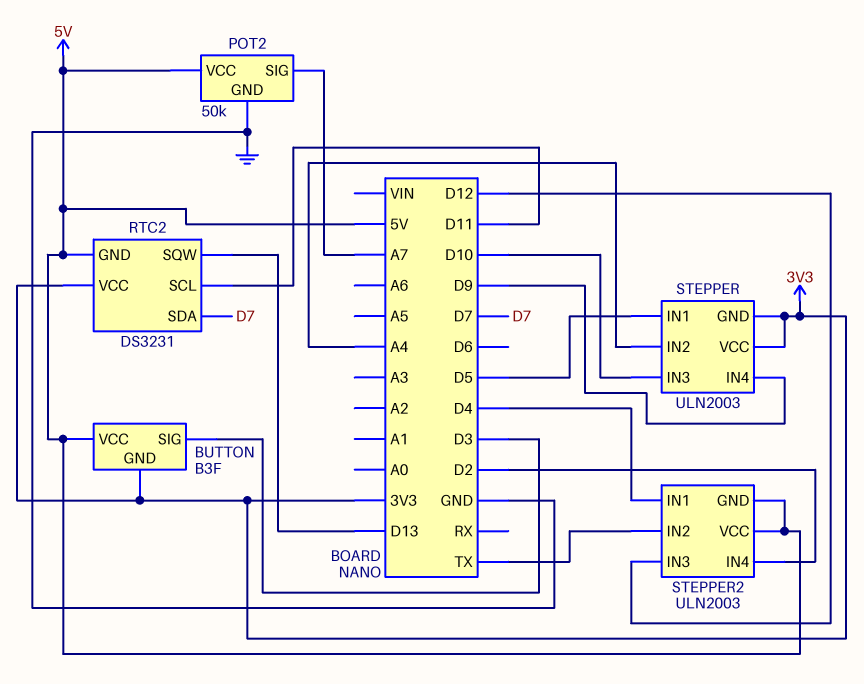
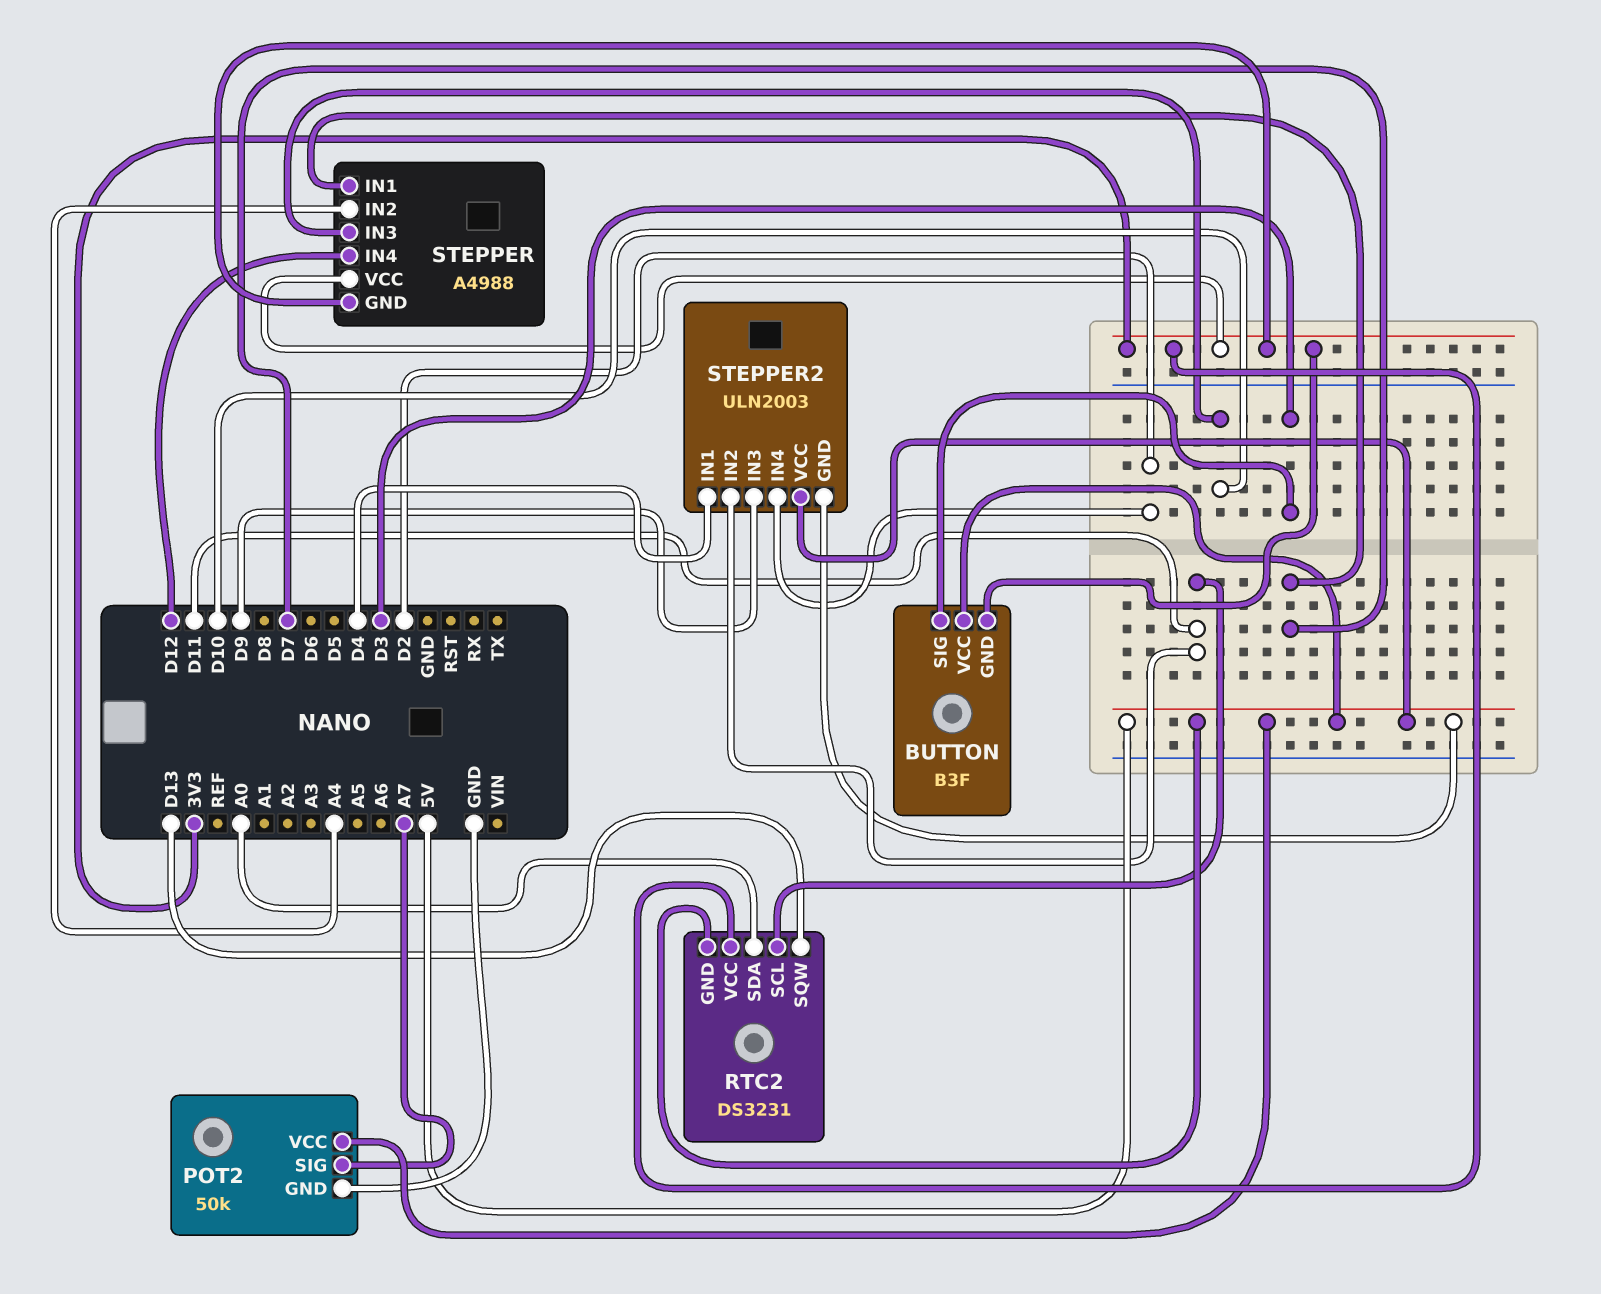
RTC2 pin SDA: D7 -> A0
STEPPER: ULN2003 -> A4988
STEPPER pin IN1: D5 -> D7
STEPPER pin IN4: D9 -> D12
STEPPER2 pin IN2: TX -> D11
STEPPER2 pin IN3: D12 -> D9

